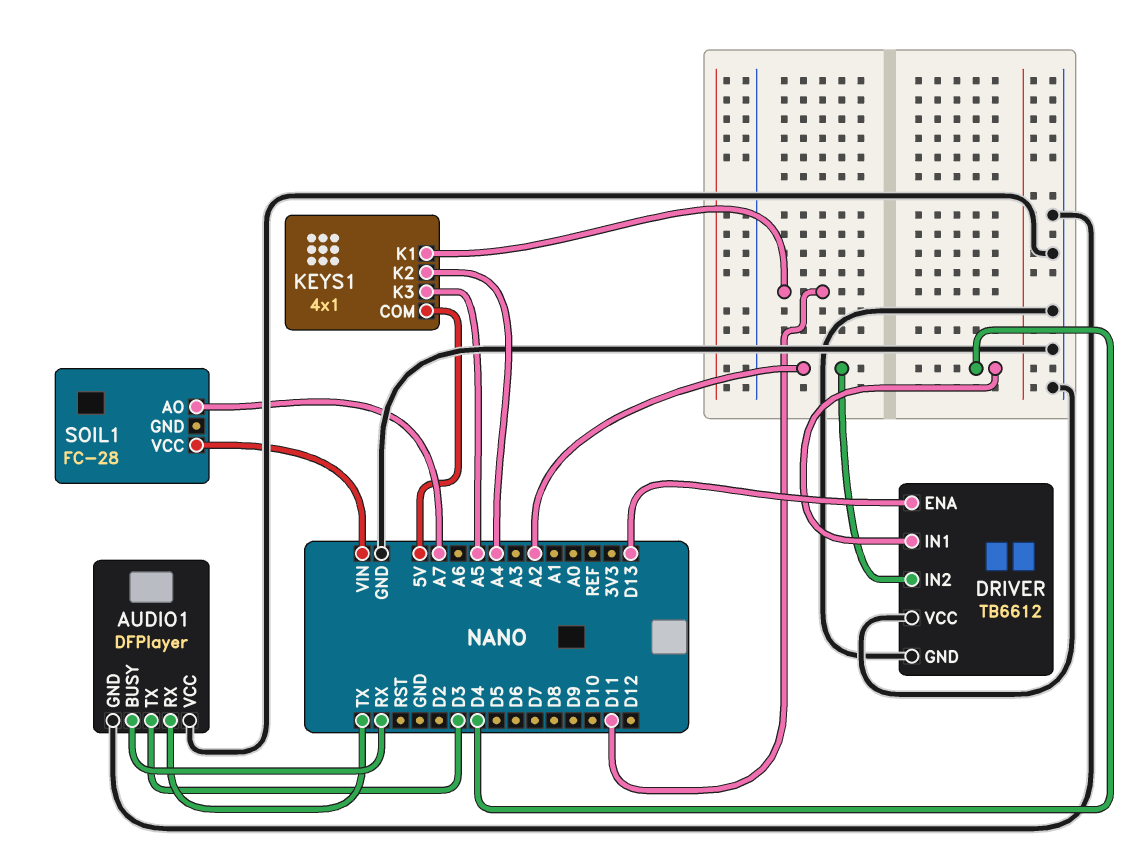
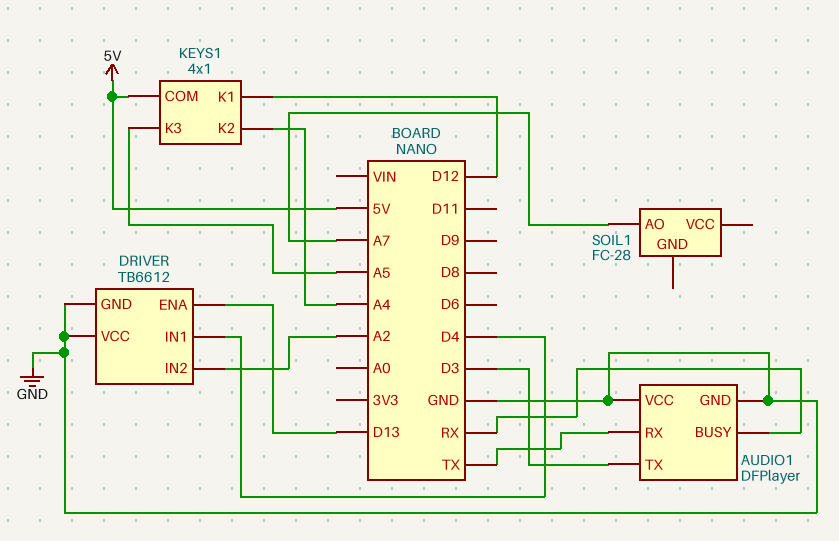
KEYS1 pin K1: D11 -> D12
SOIL1 pin VCC: VIN -> none

